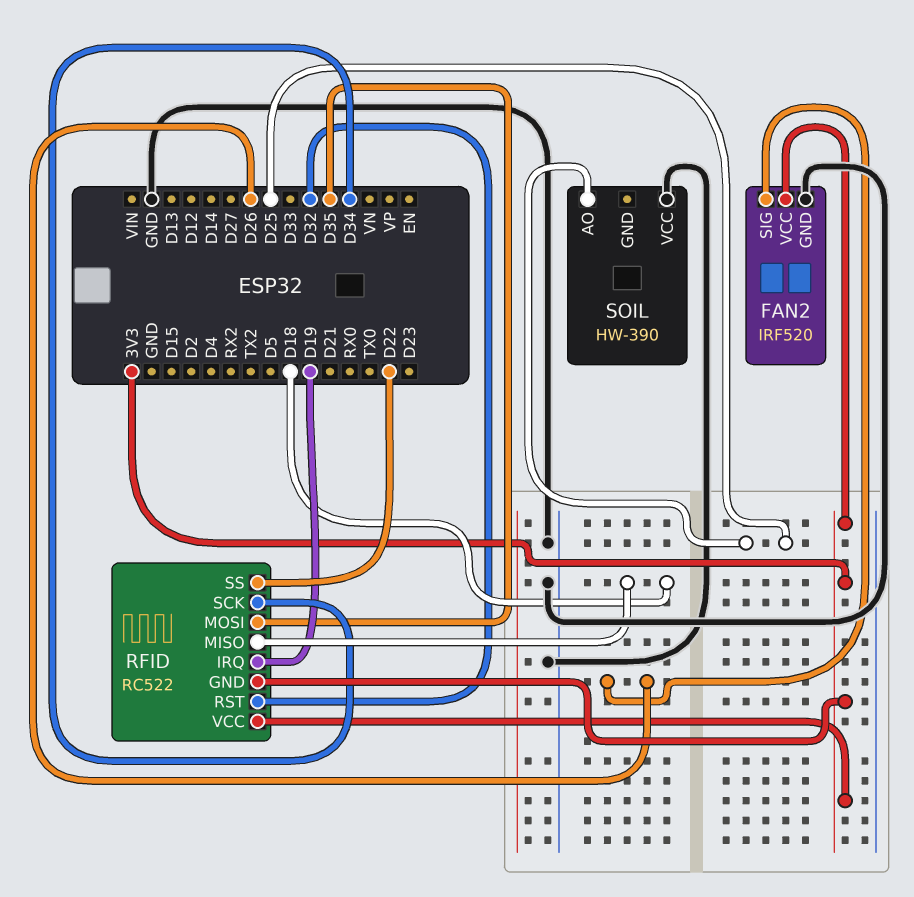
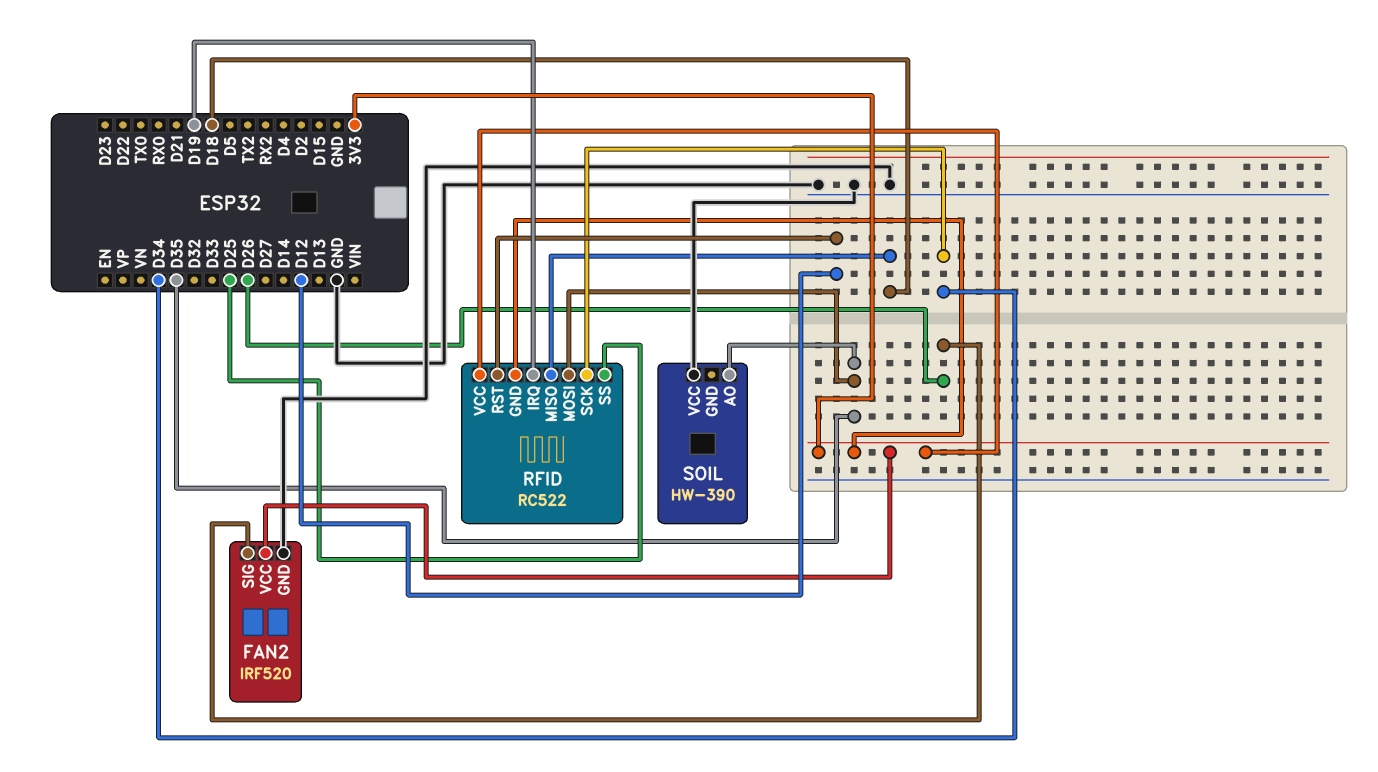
RFID pin RST: D32 -> D12
RFID pin SS: D22 -> D25
SOIL pin AO: D25 -> D35

